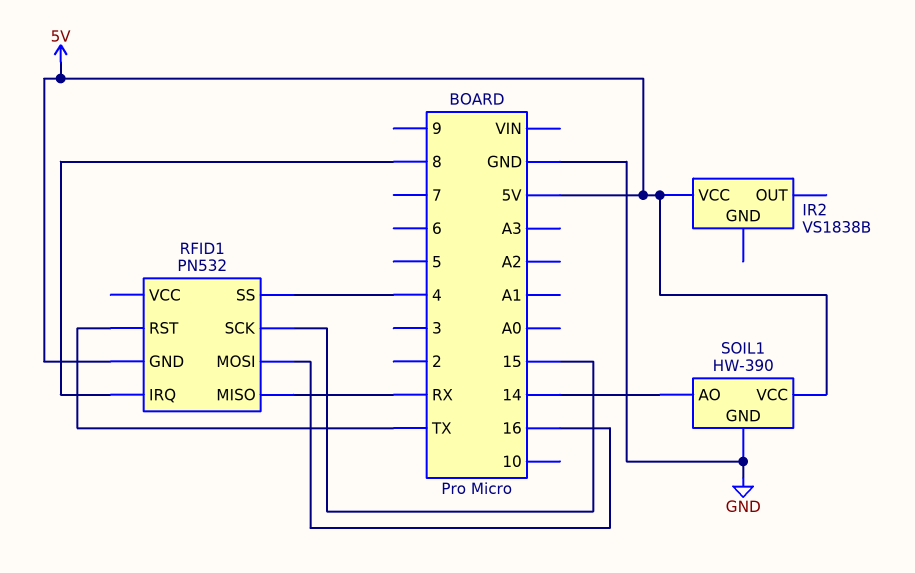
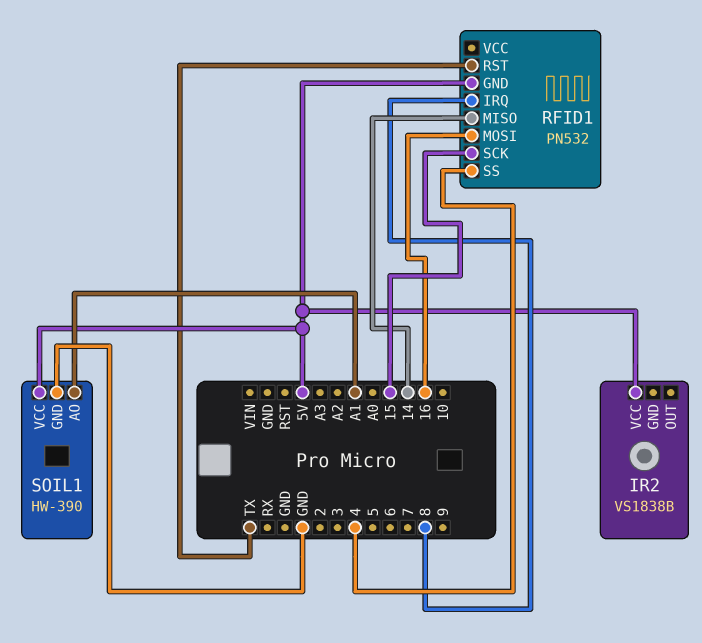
RFID1 pin MISO: RX -> 14
SOIL1 pin AO: 14 -> A1

